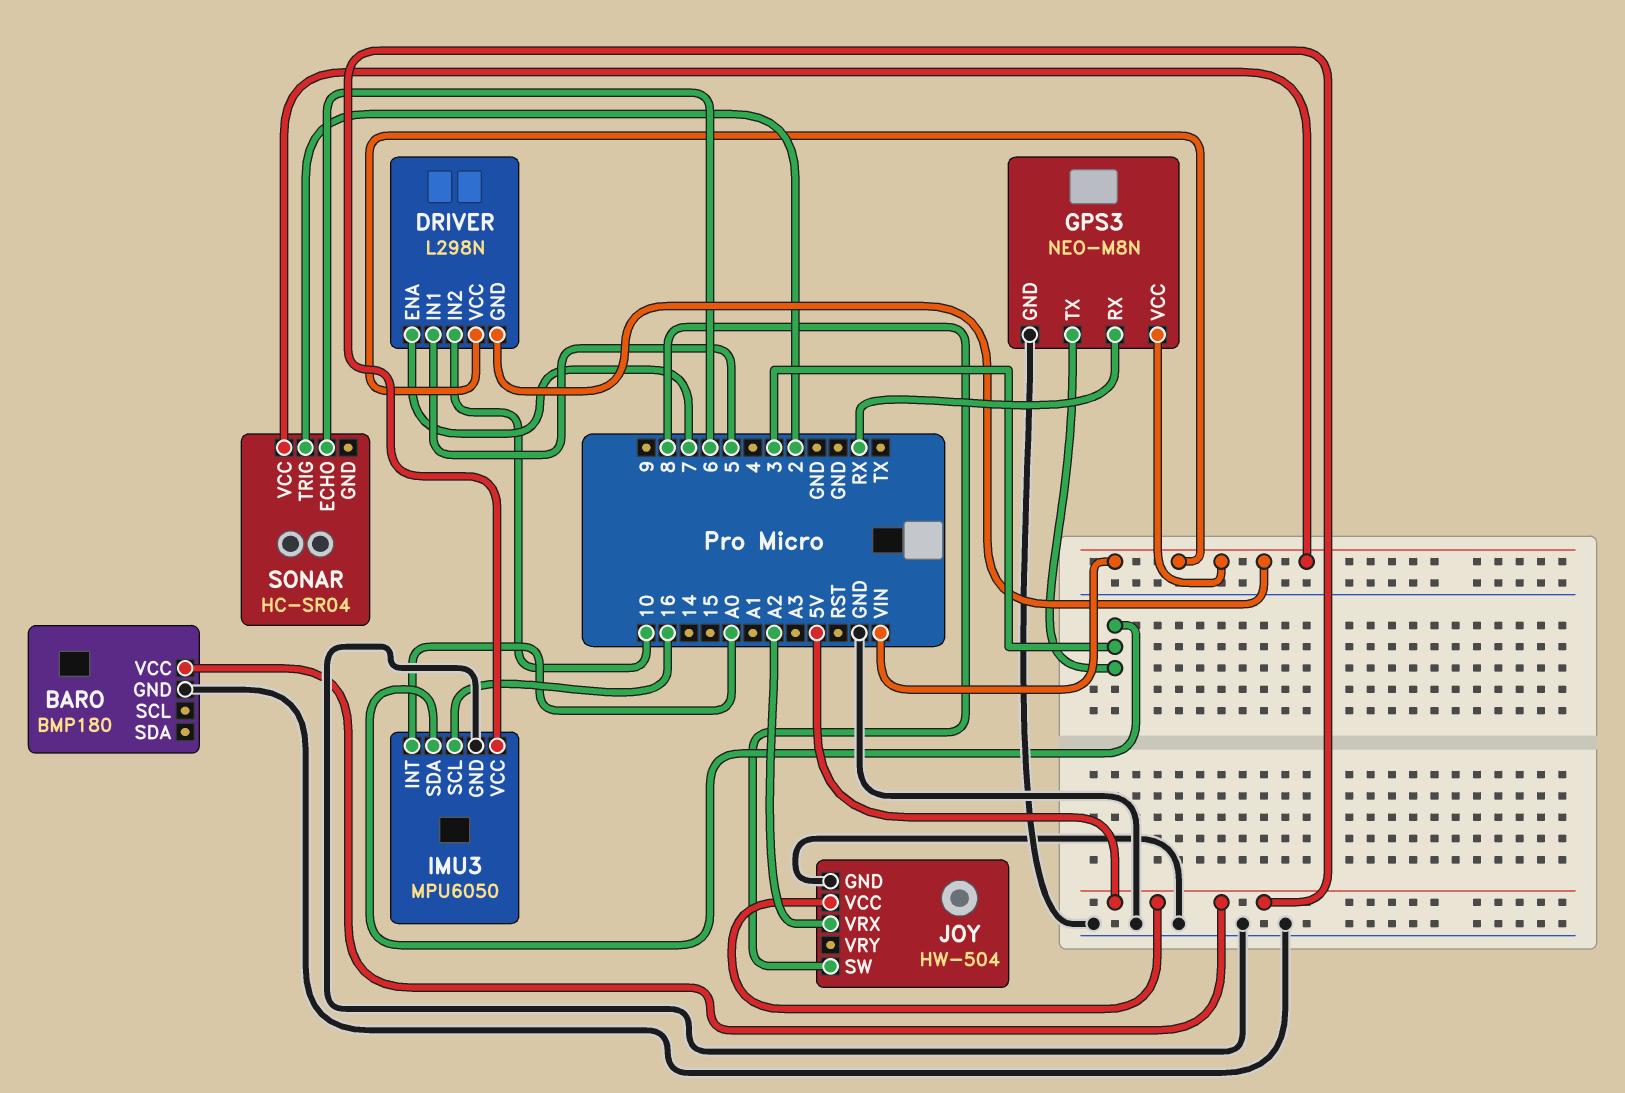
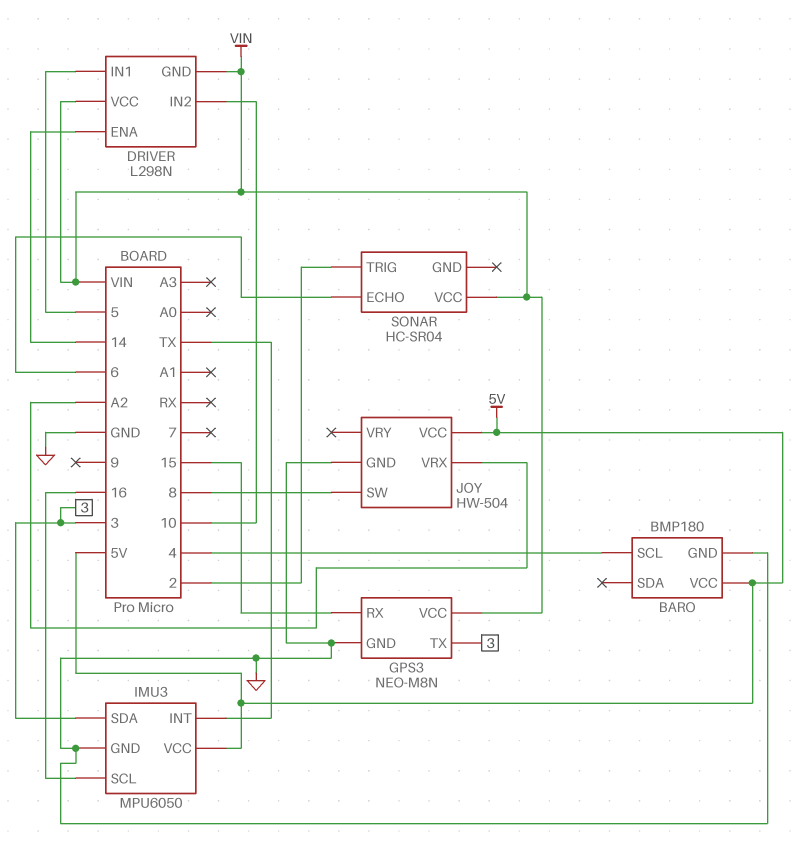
BARO pin SCL: none -> 4
DRIVER pin ENA: 7 -> 14
GPS3 pin RX: RX -> 15
IMU3 pin INT: A0 -> TX

